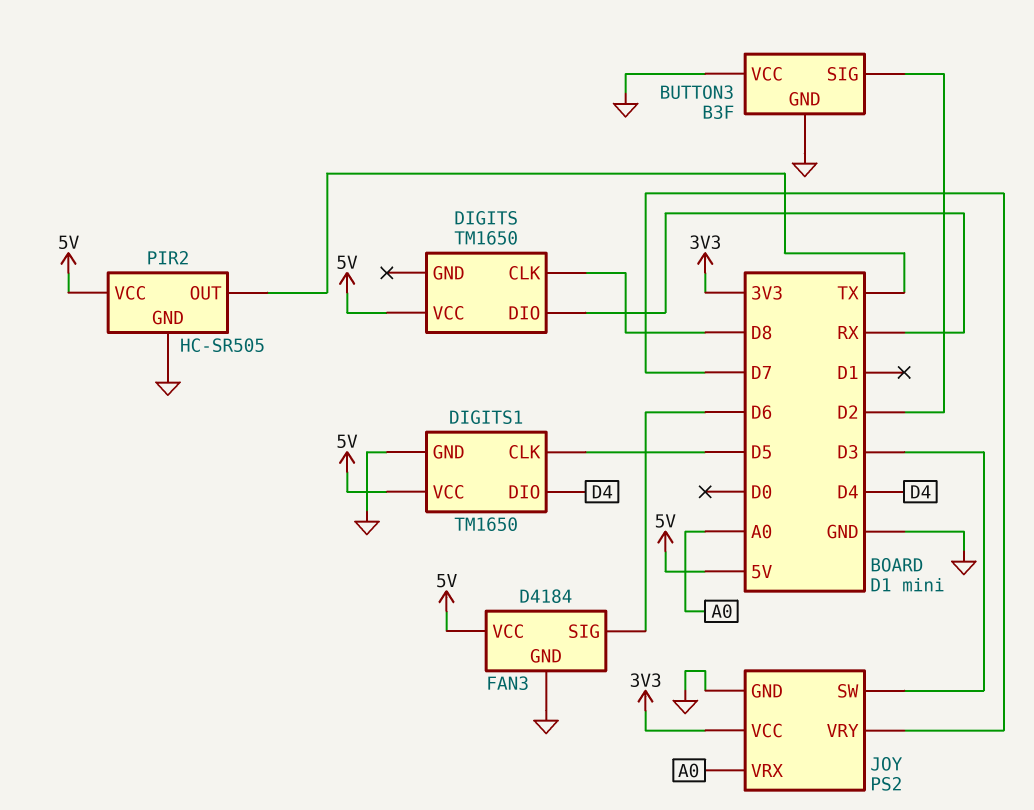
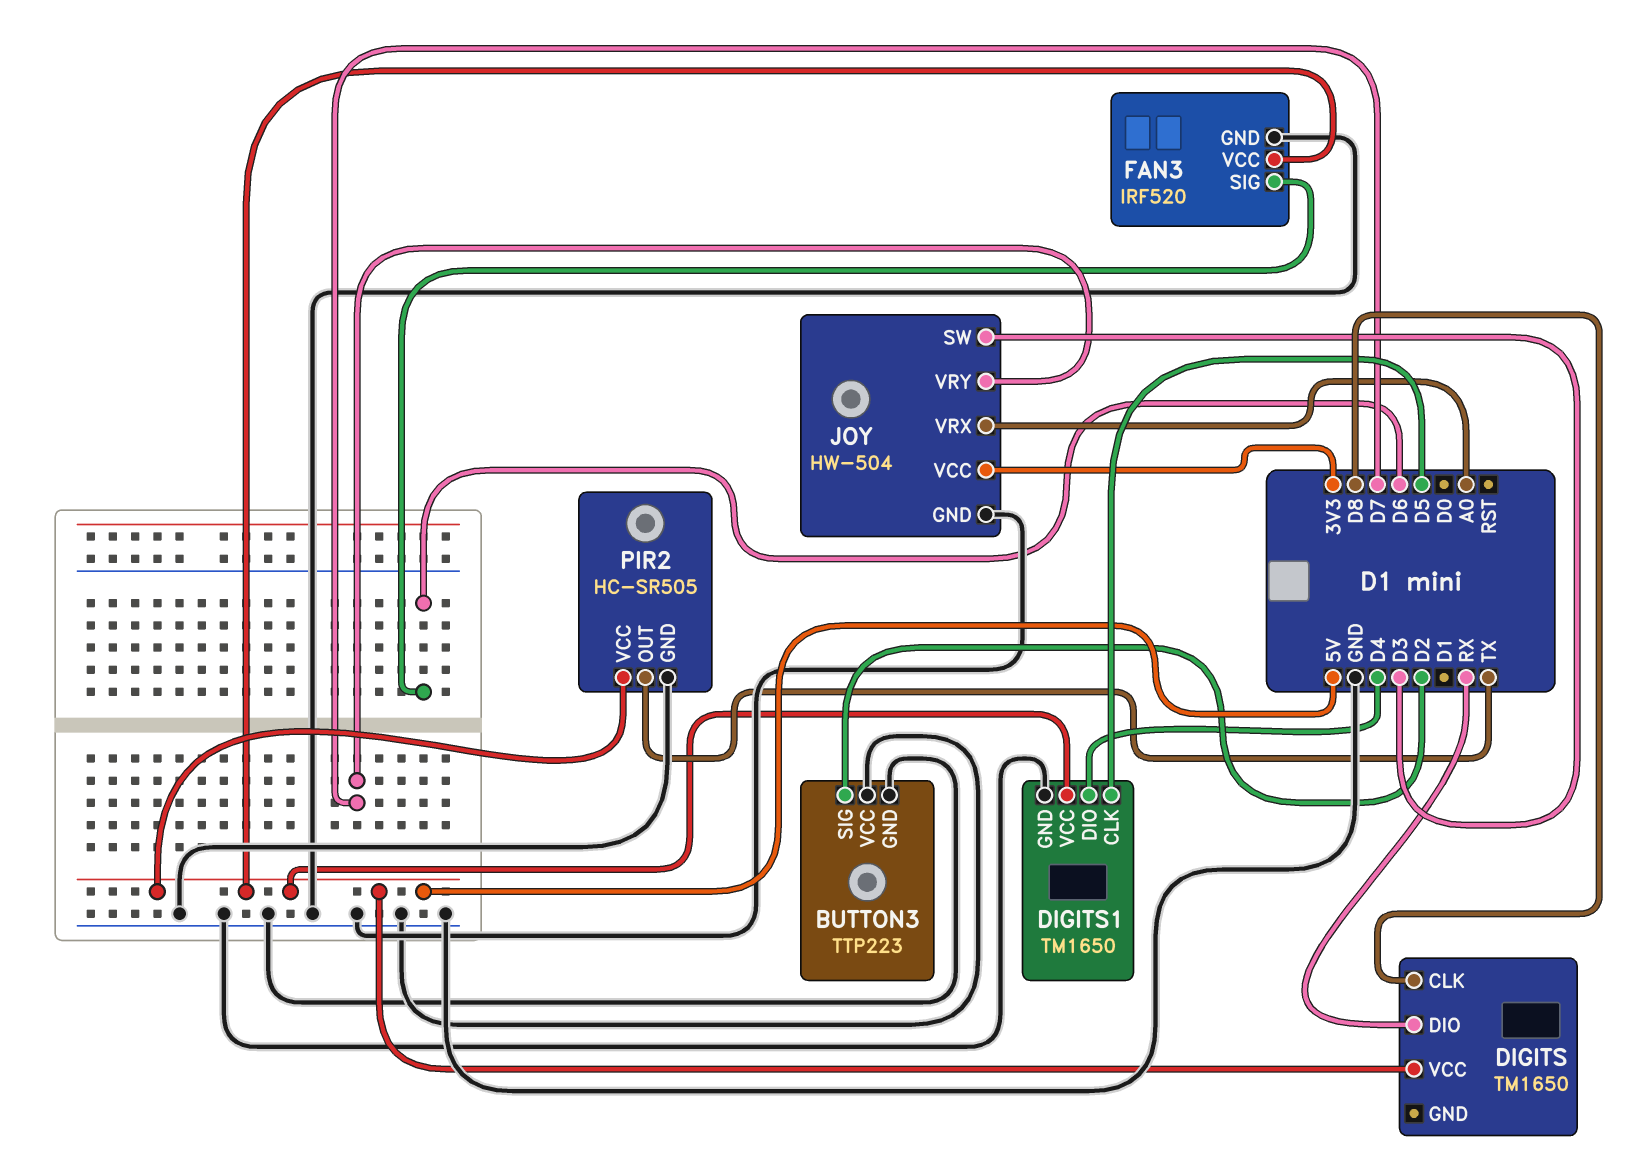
BUTTON3: B3F -> TTP223
FAN3: D4184 -> IRF520
JOY: PS2 -> HW-504

